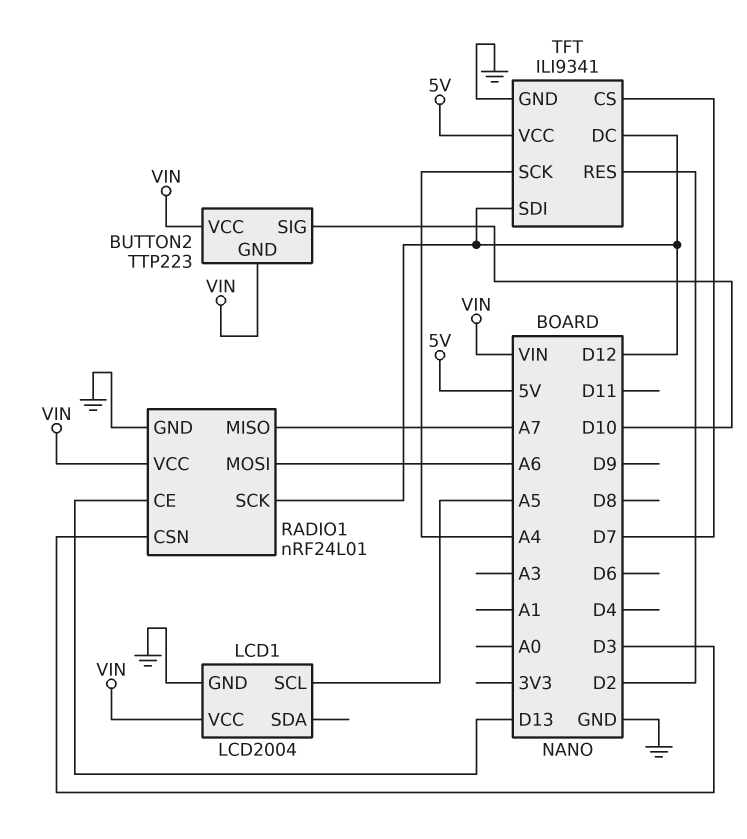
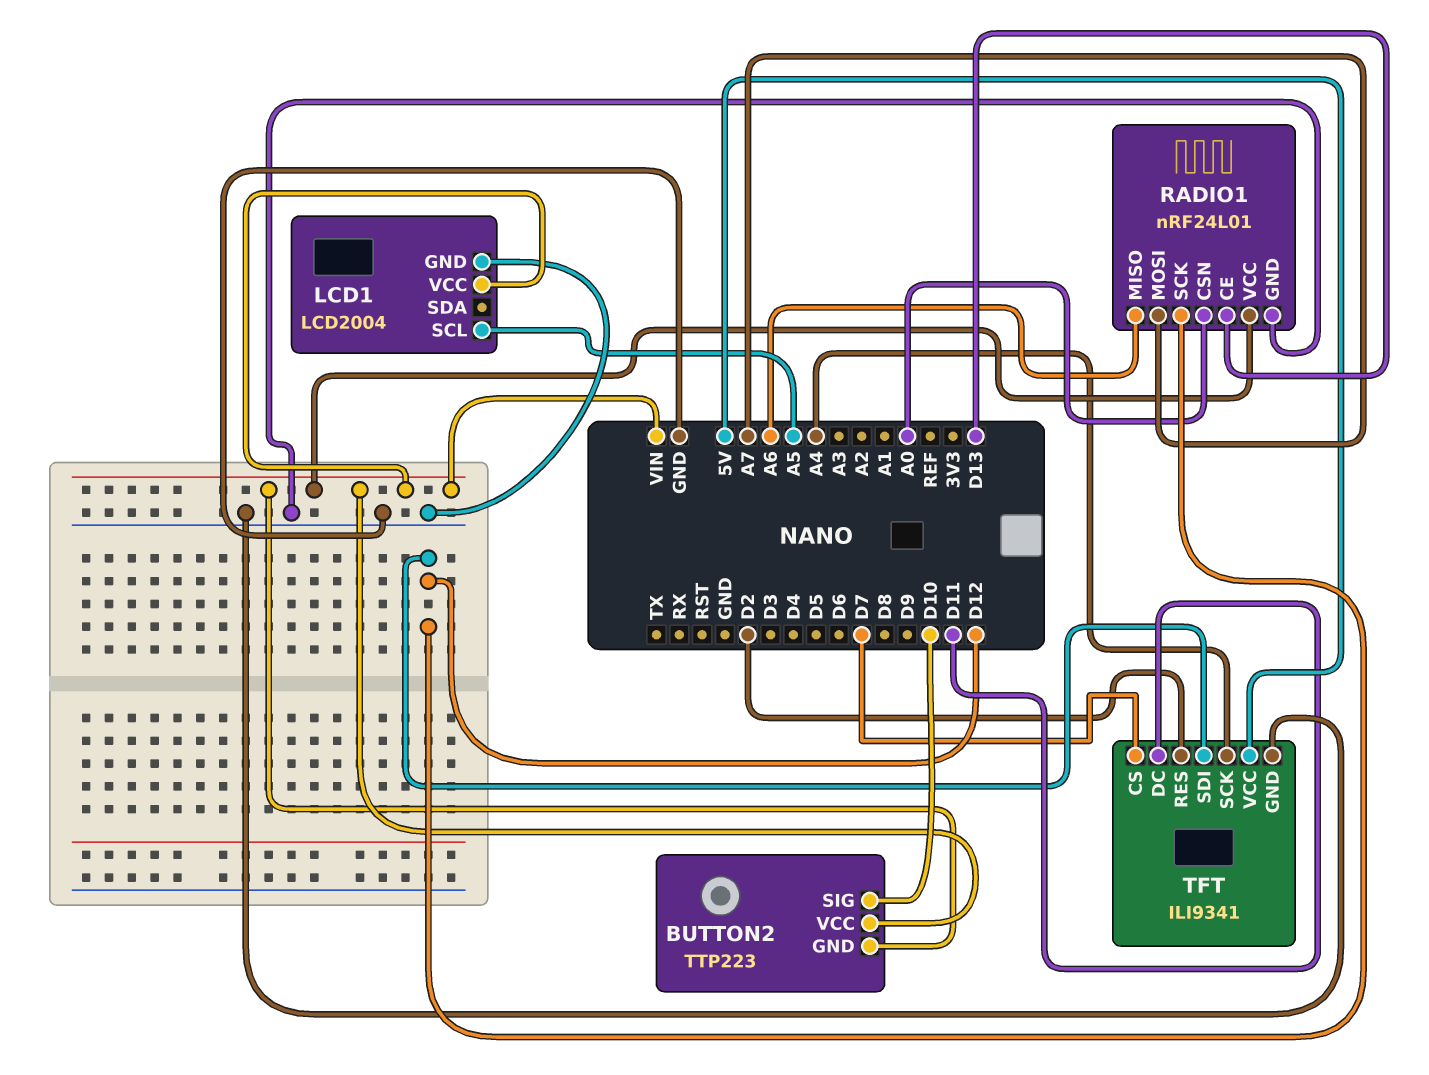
RADIO1 pin CSN: D3 -> A0
RADIO1 pin MISO: A7 -> A6
RADIO1 pin MOSI: A6 -> A7
TFT pin DC: D12 -> D11

